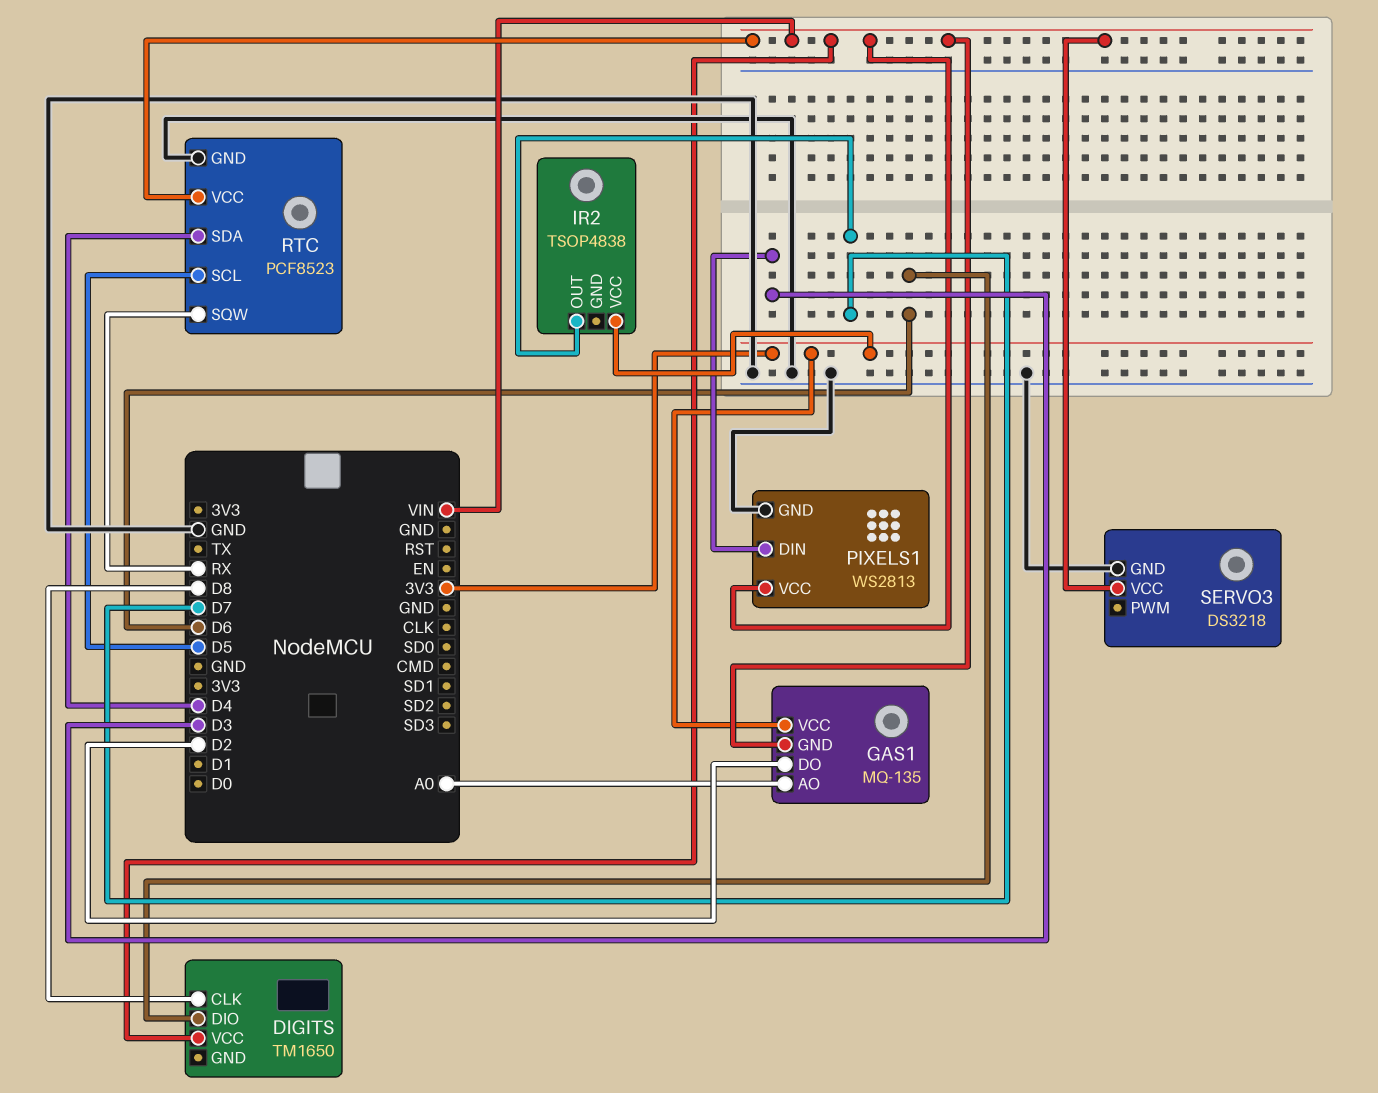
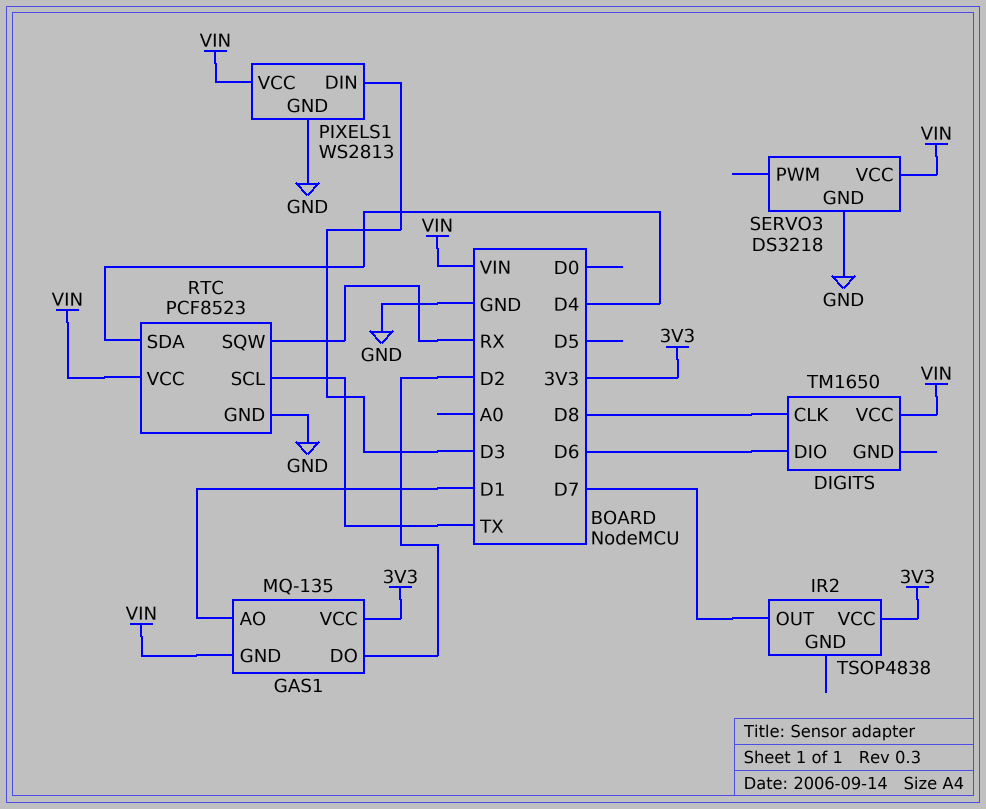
GAS1 pin AO: A0 -> D1
RTC pin SCL: D5 -> TX

